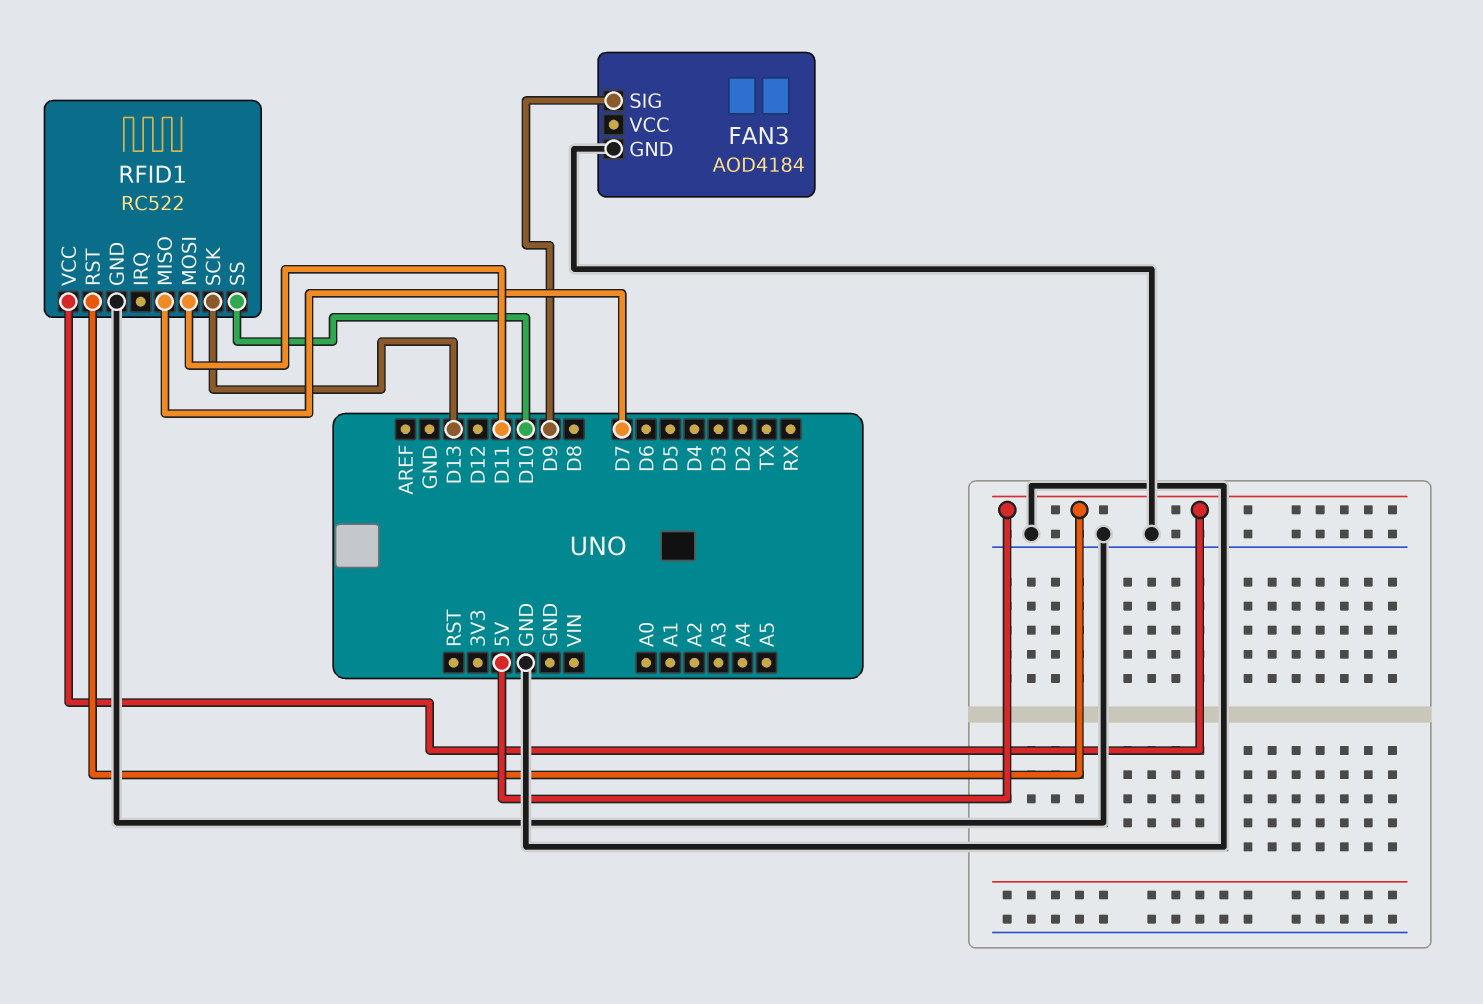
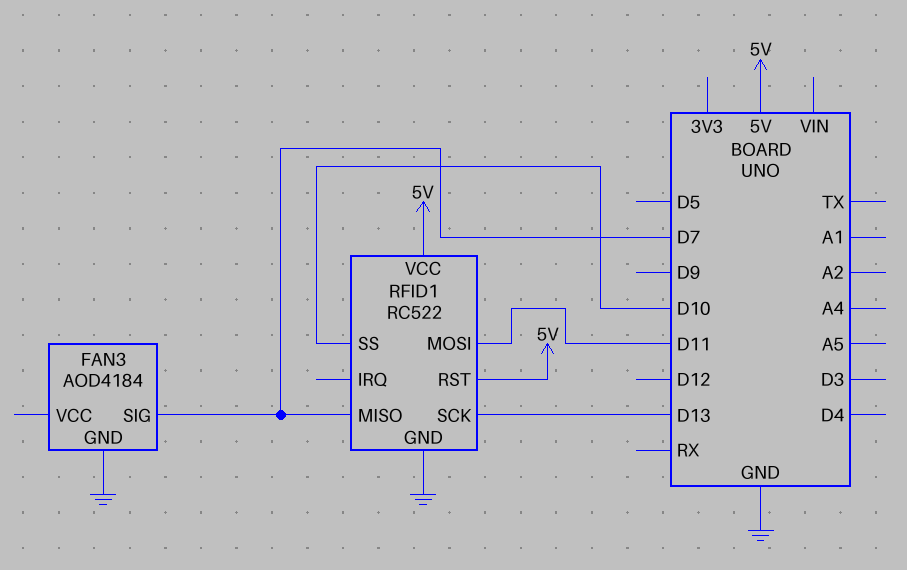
FAN3 pin SIG: D9 -> D7

